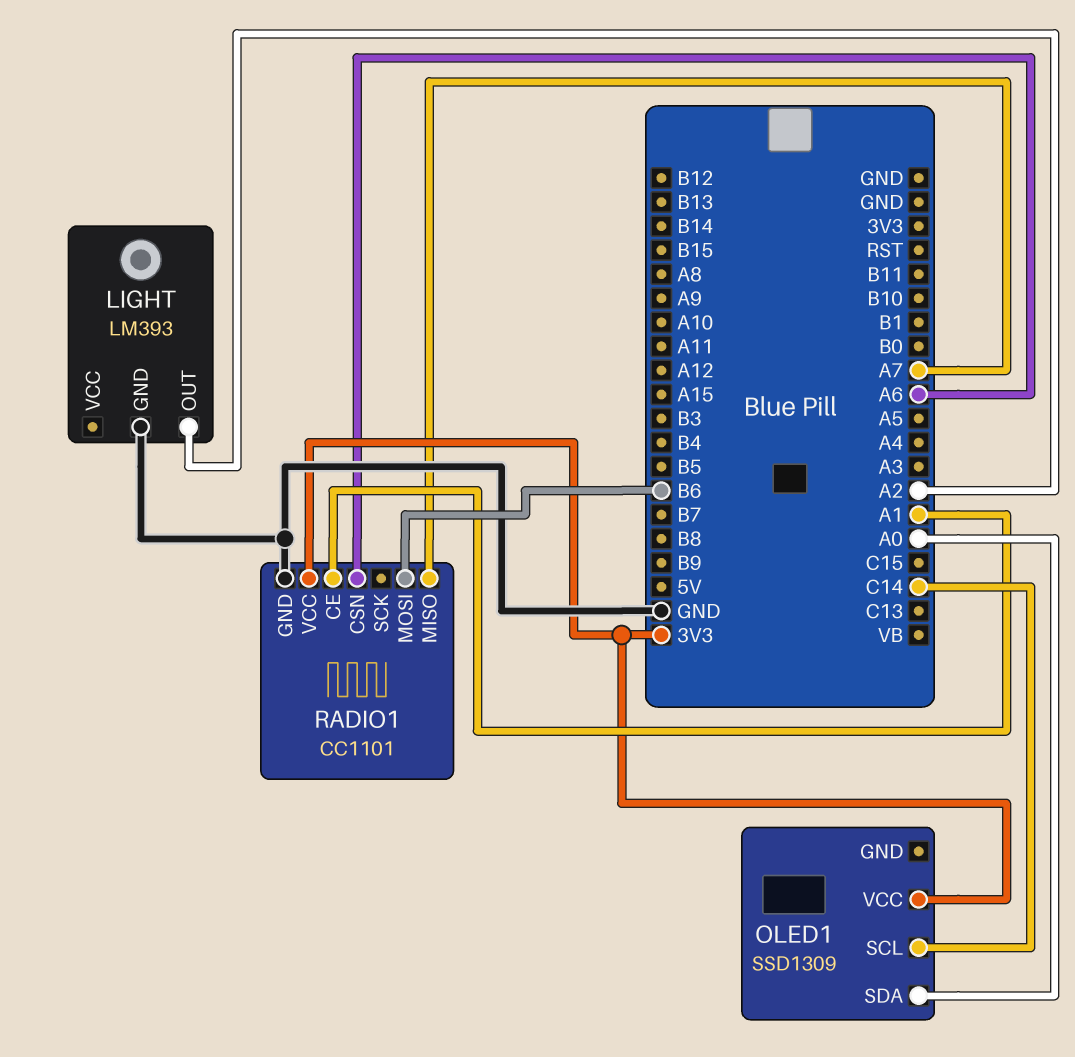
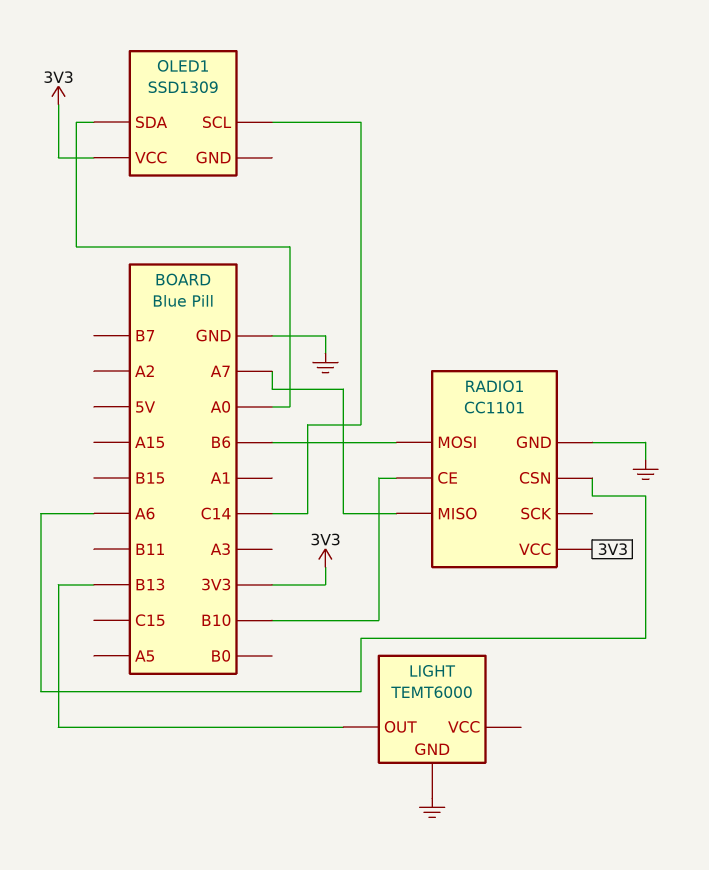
LIGHT: LM393 -> TEMT6000
LIGHT pin OUT: A2 -> B13
RADIO1 pin CE: A1 -> B10

